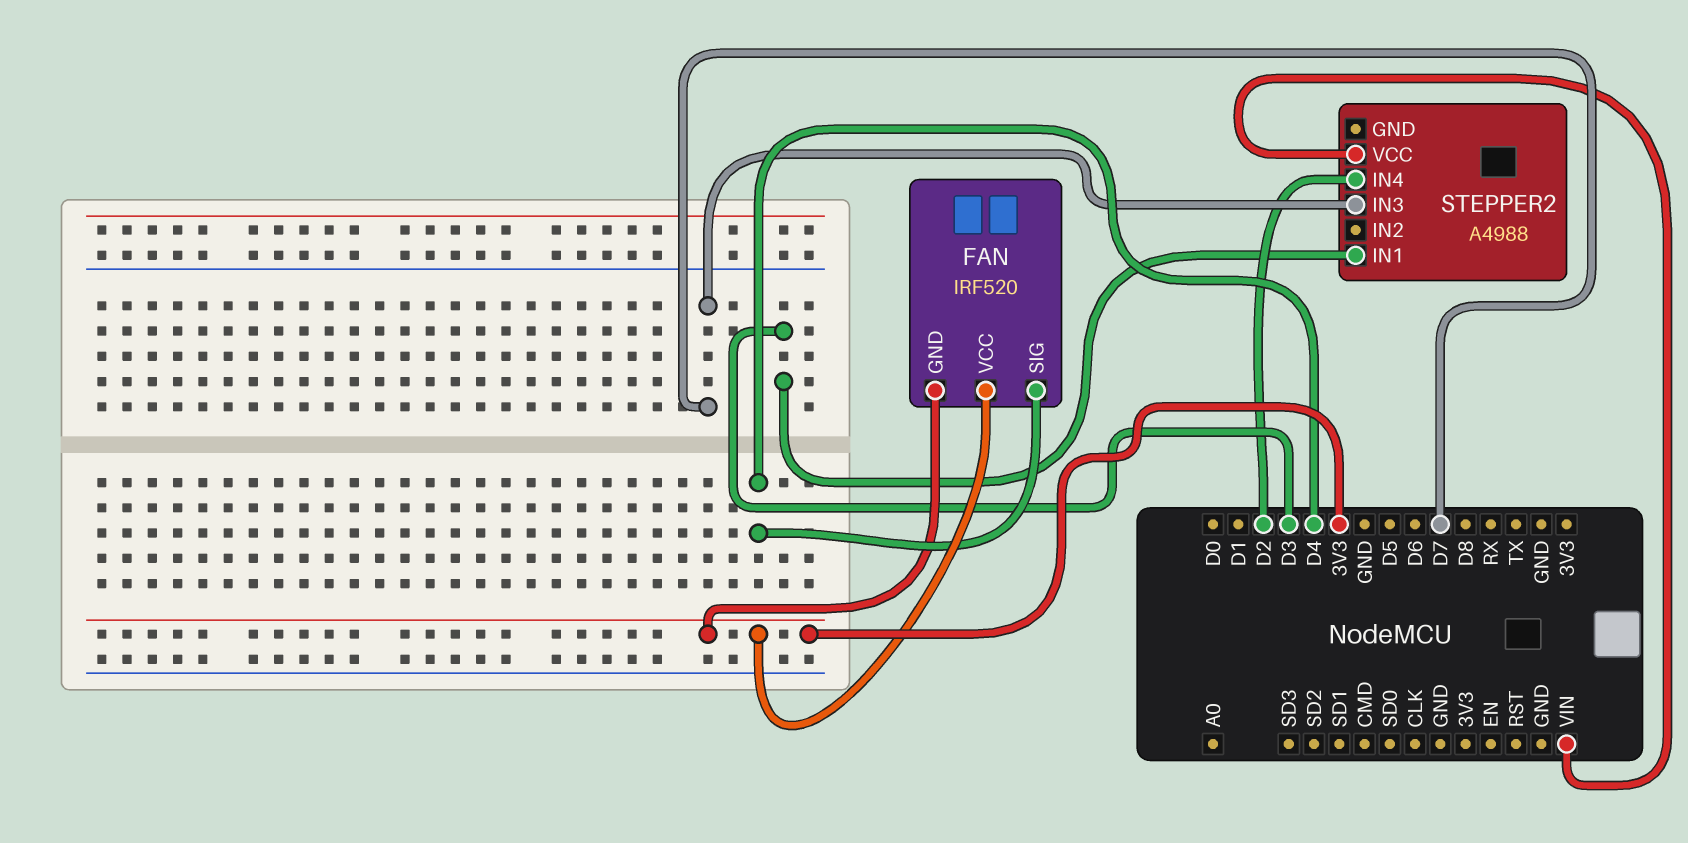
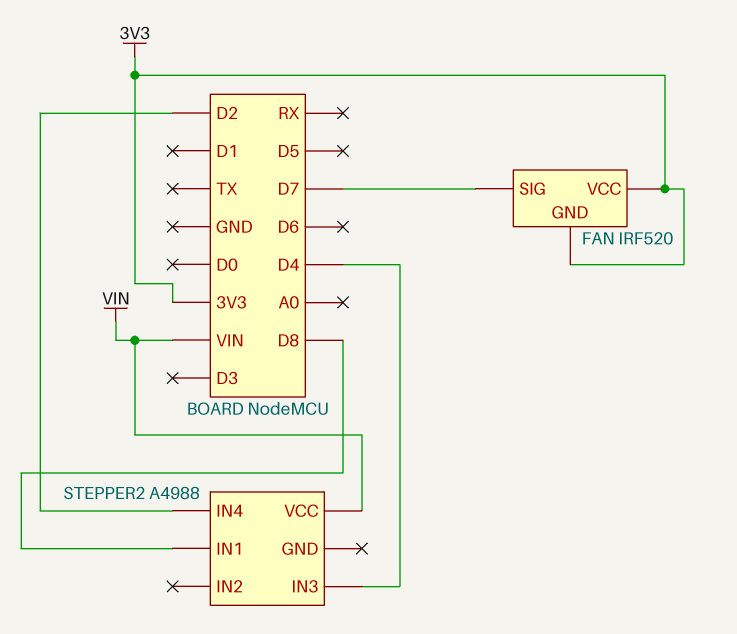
FAN pin SIG: D4 -> D7
STEPPER2 pin IN1: D3 -> D8
STEPPER2 pin IN3: D7 -> D4

